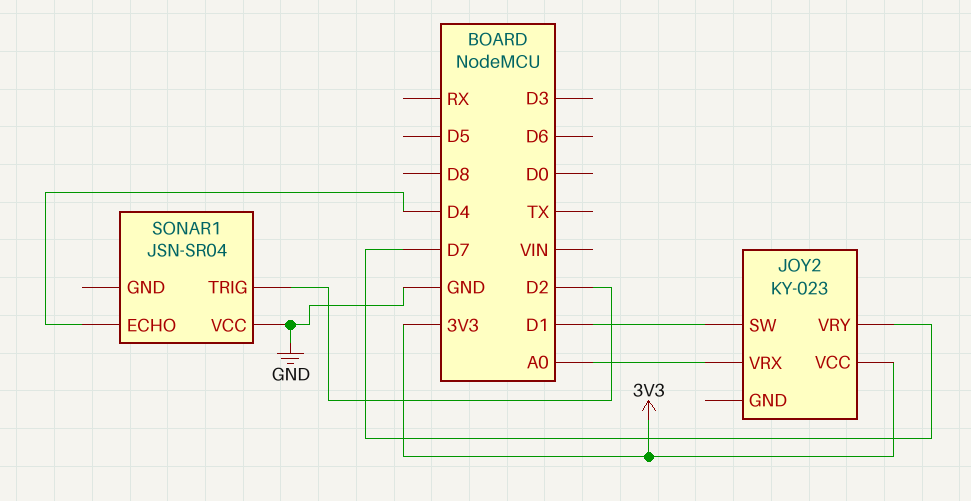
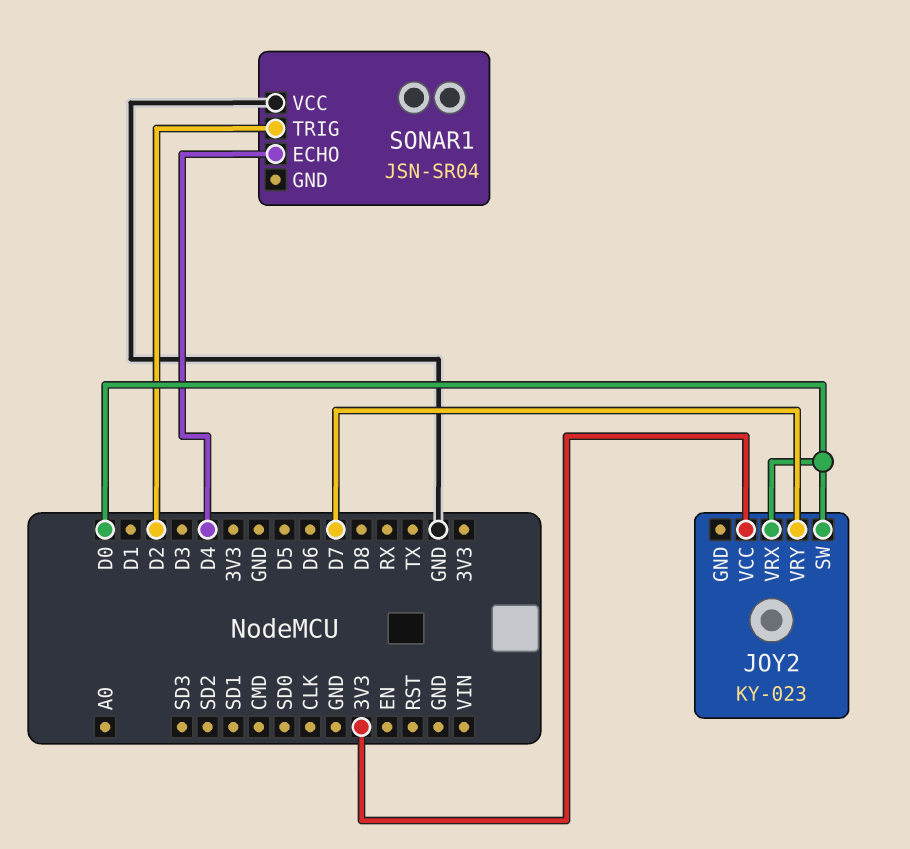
JOY2 pin SW: D1 -> D0
JOY2 pin VRX: A0 -> D0

